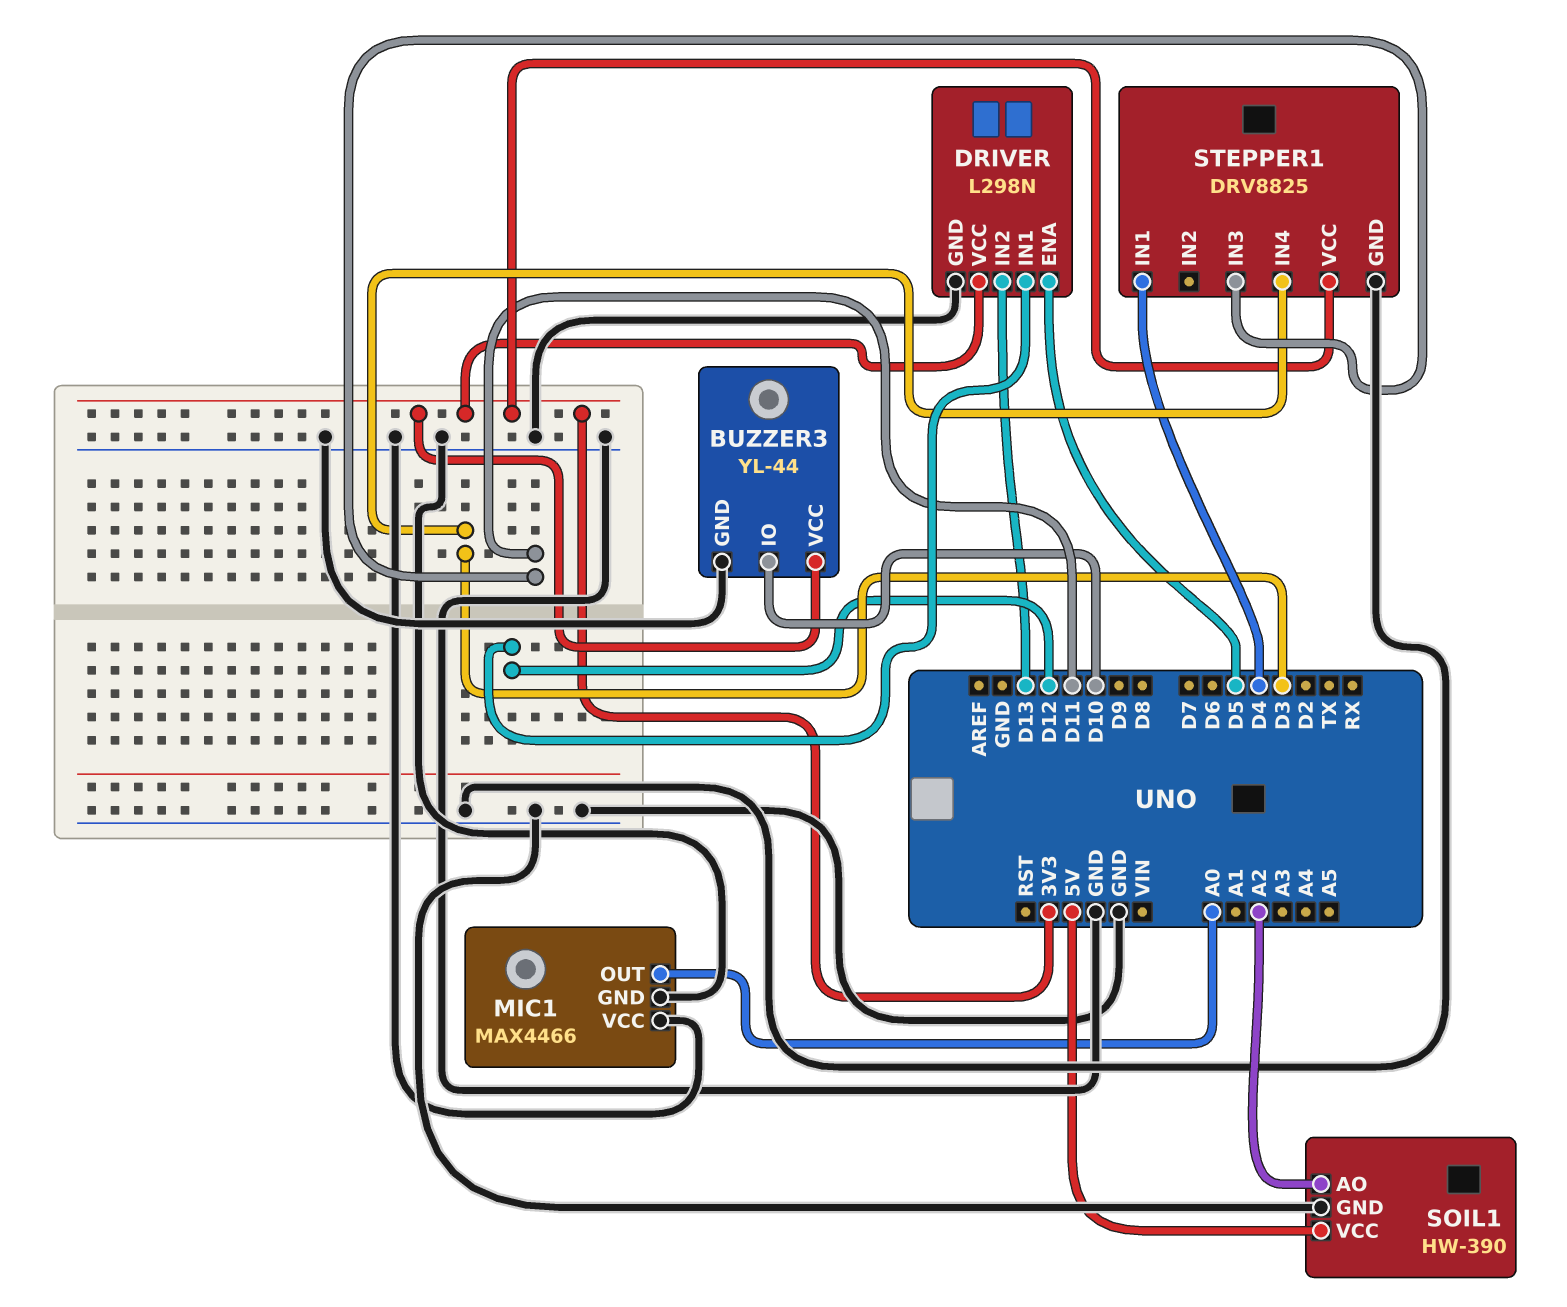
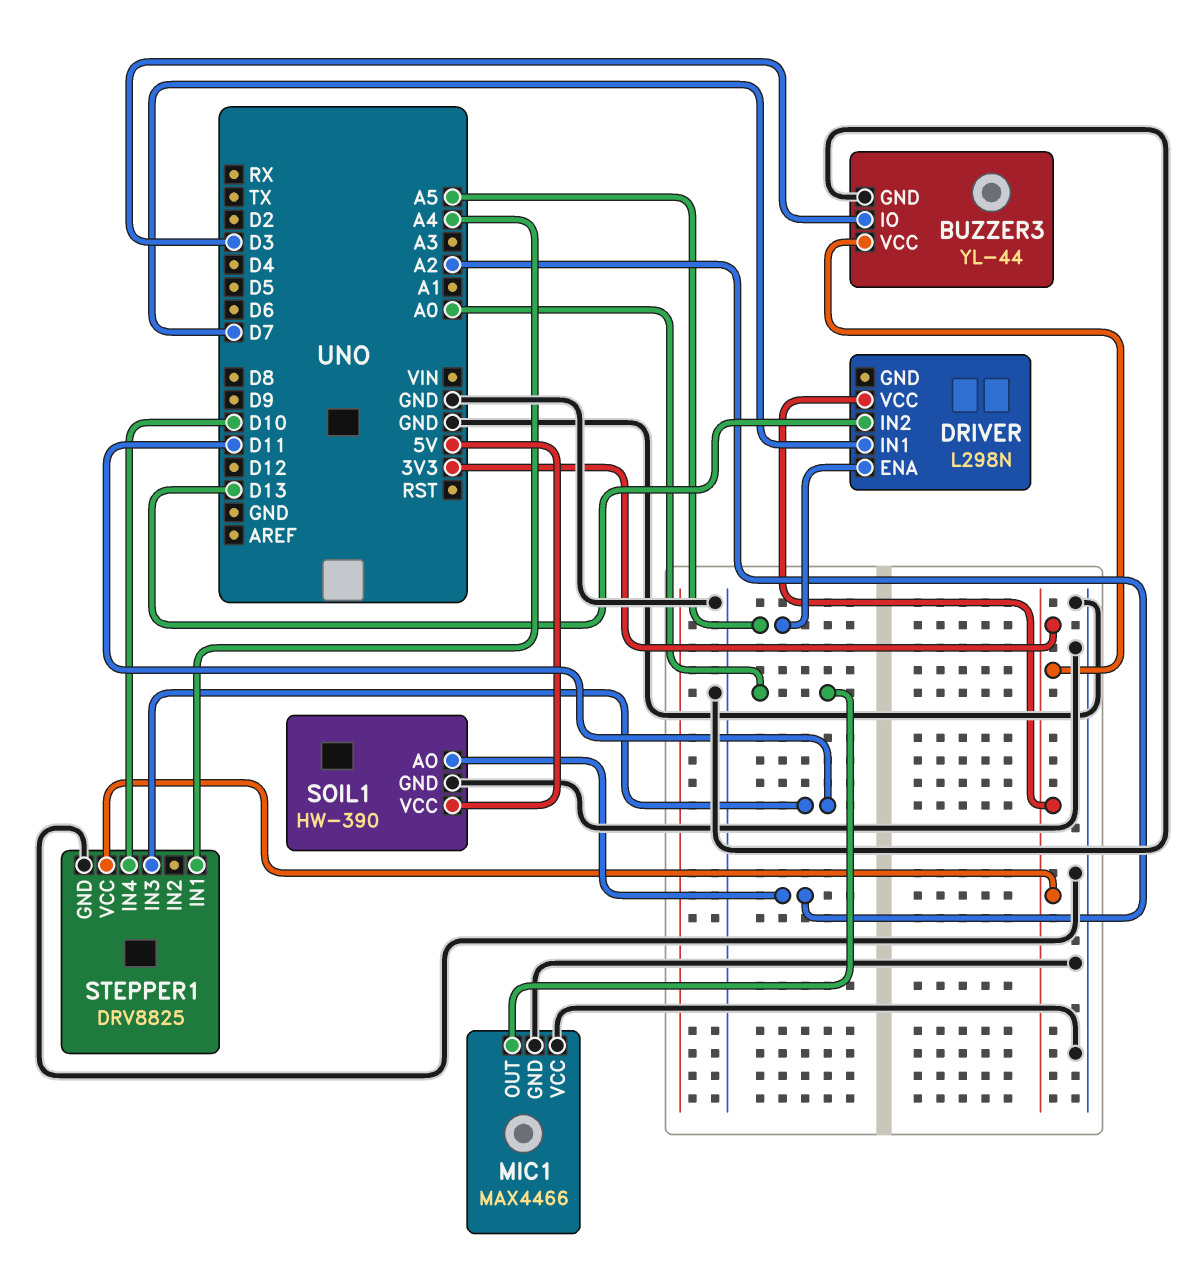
BUZZER3 pin IO: D10 -> D3
DRIVER pin ENA: D5 -> A5
DRIVER pin GND: GND -> none
DRIVER pin IN1: D12 -> D7
STEPPER1 pin IN1: D4 -> A4
STEPPER1 pin IN4: D3 -> D10

